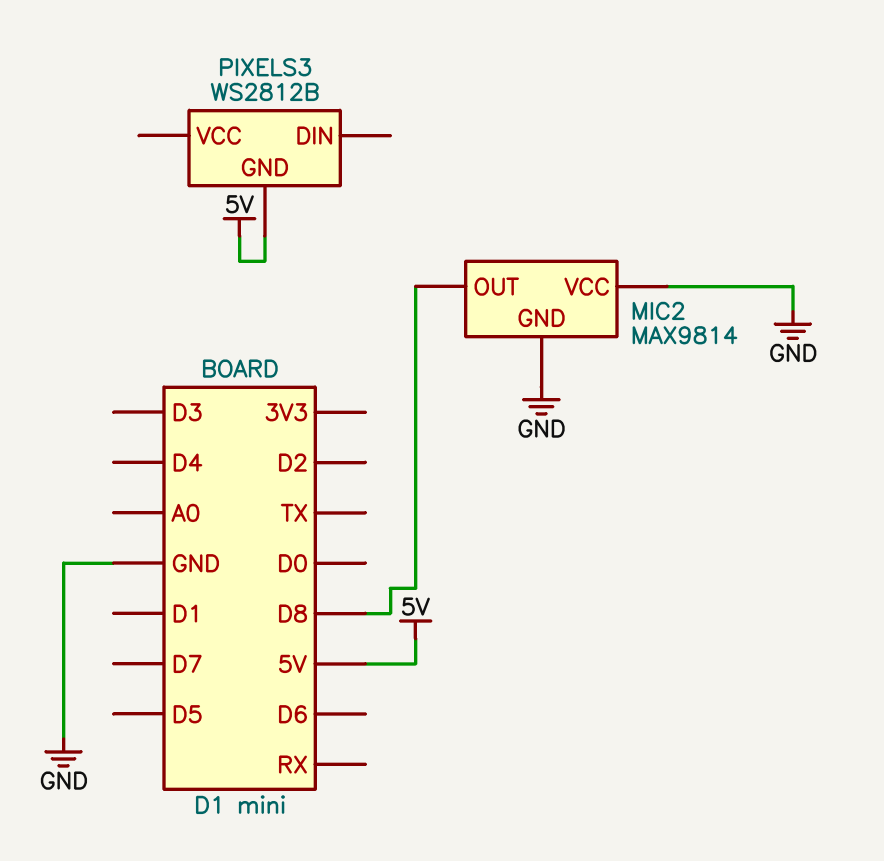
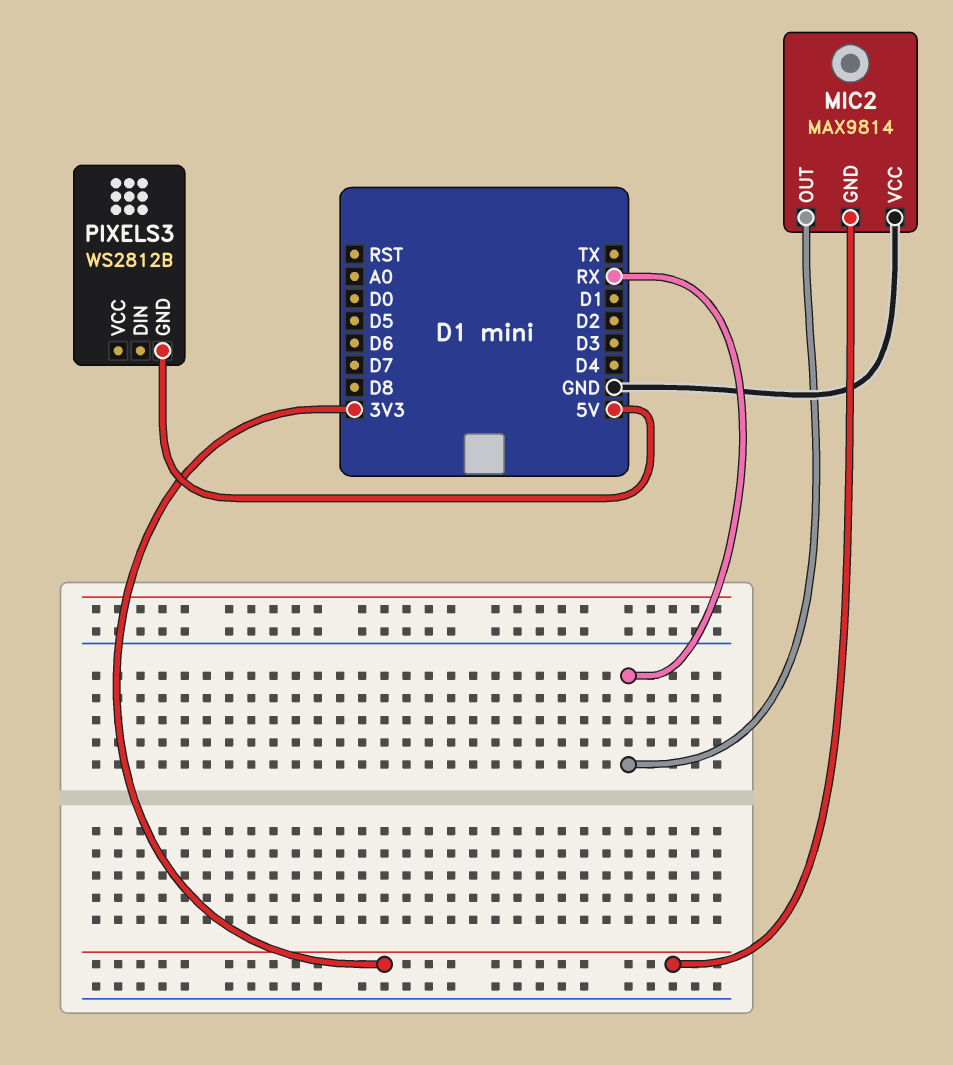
MIC2 pin GND: GND -> 3V3
MIC2 pin OUT: D8 -> RX

